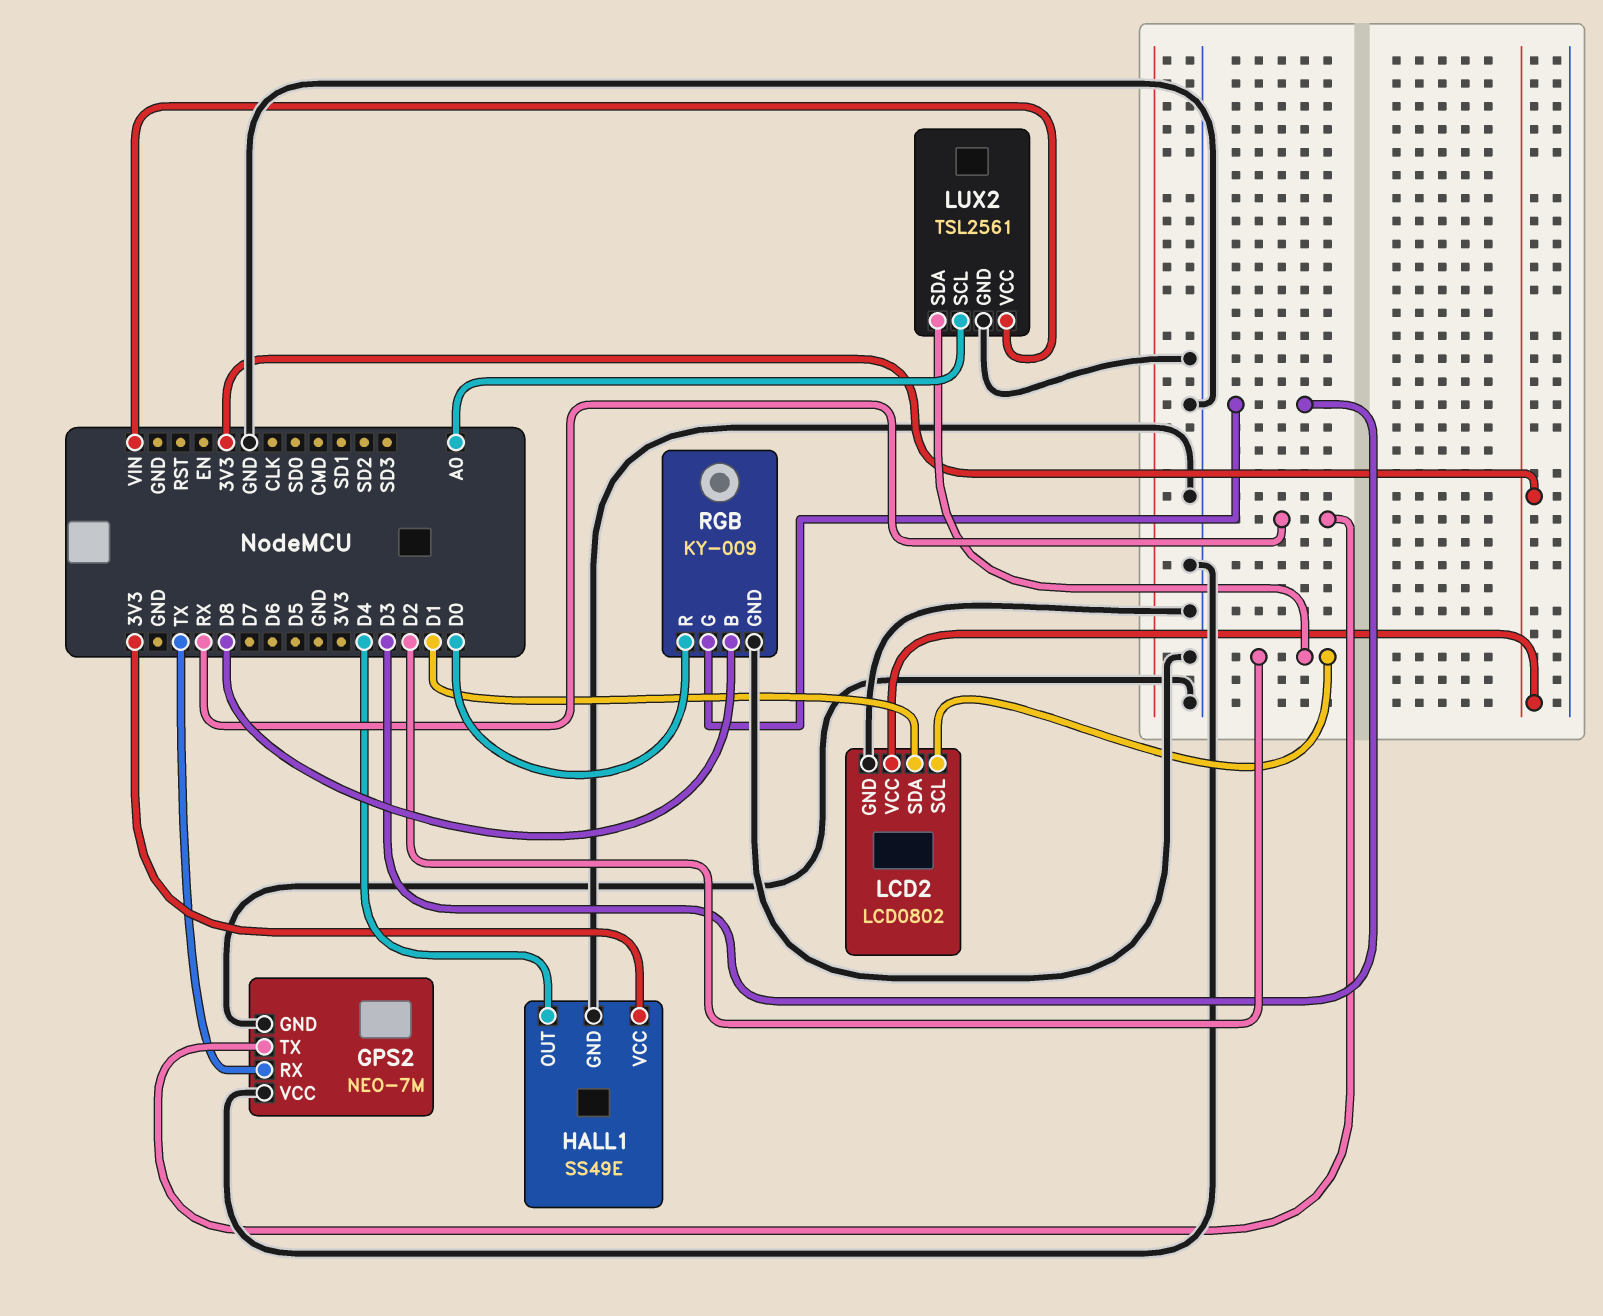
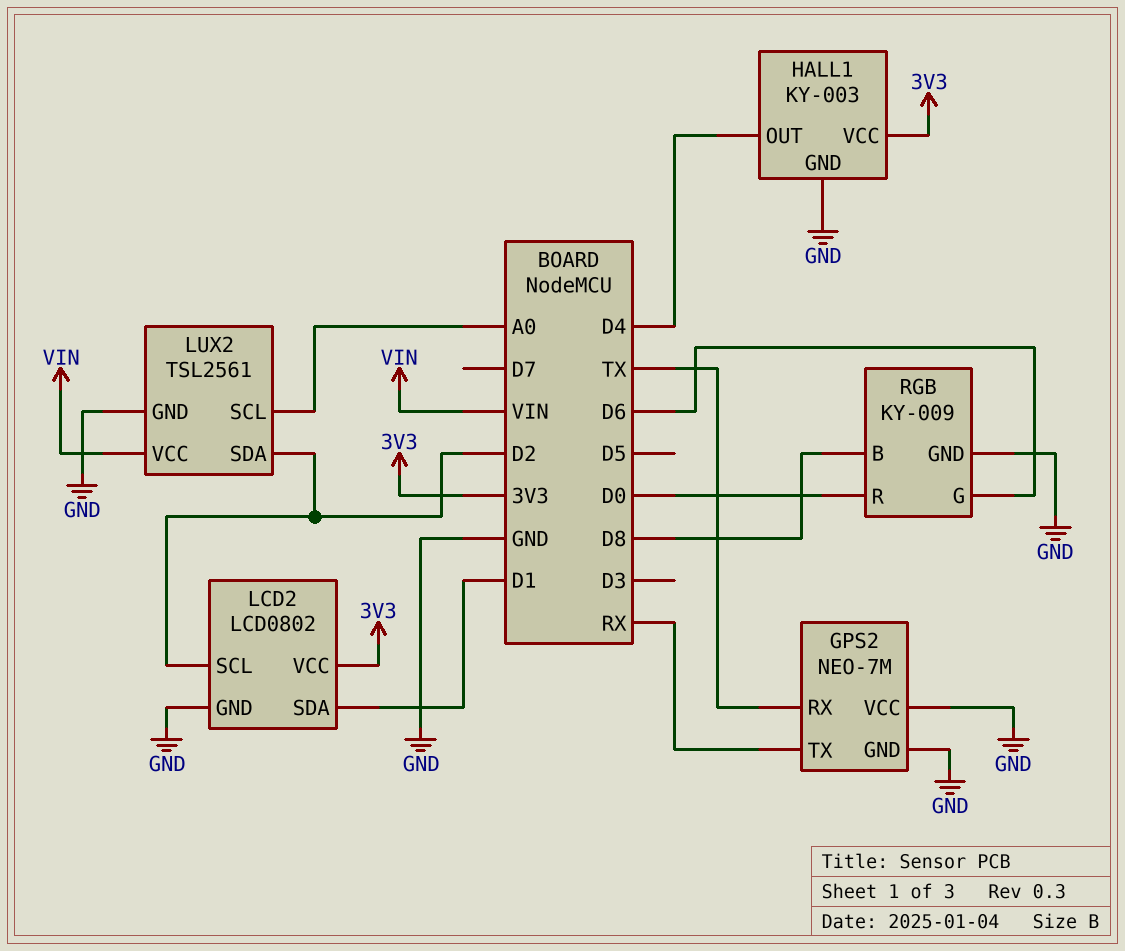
HALL1: SS49E -> KY-003
RGB pin G: D3 -> D6

